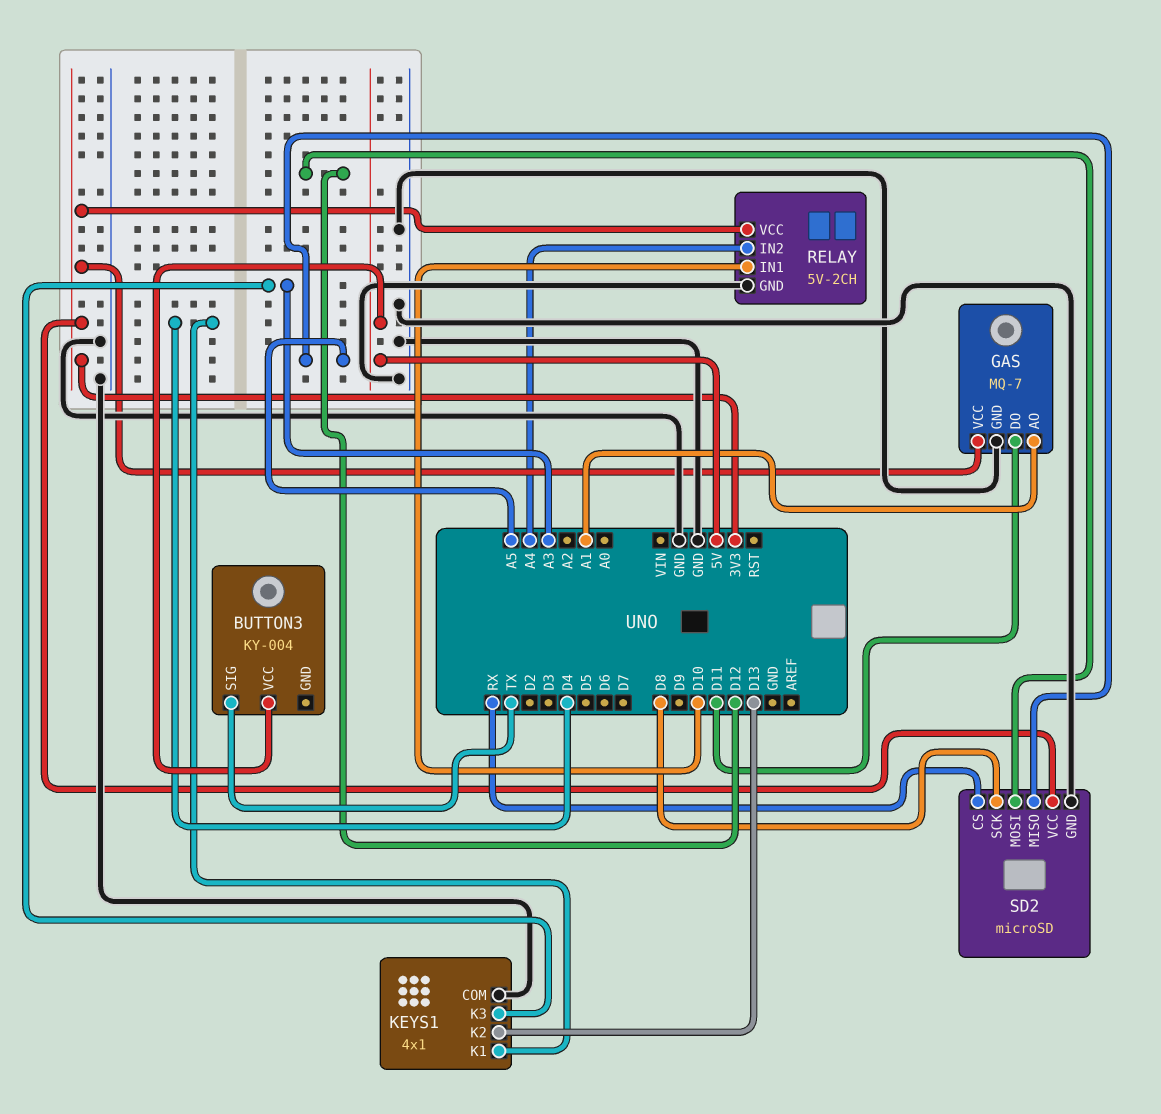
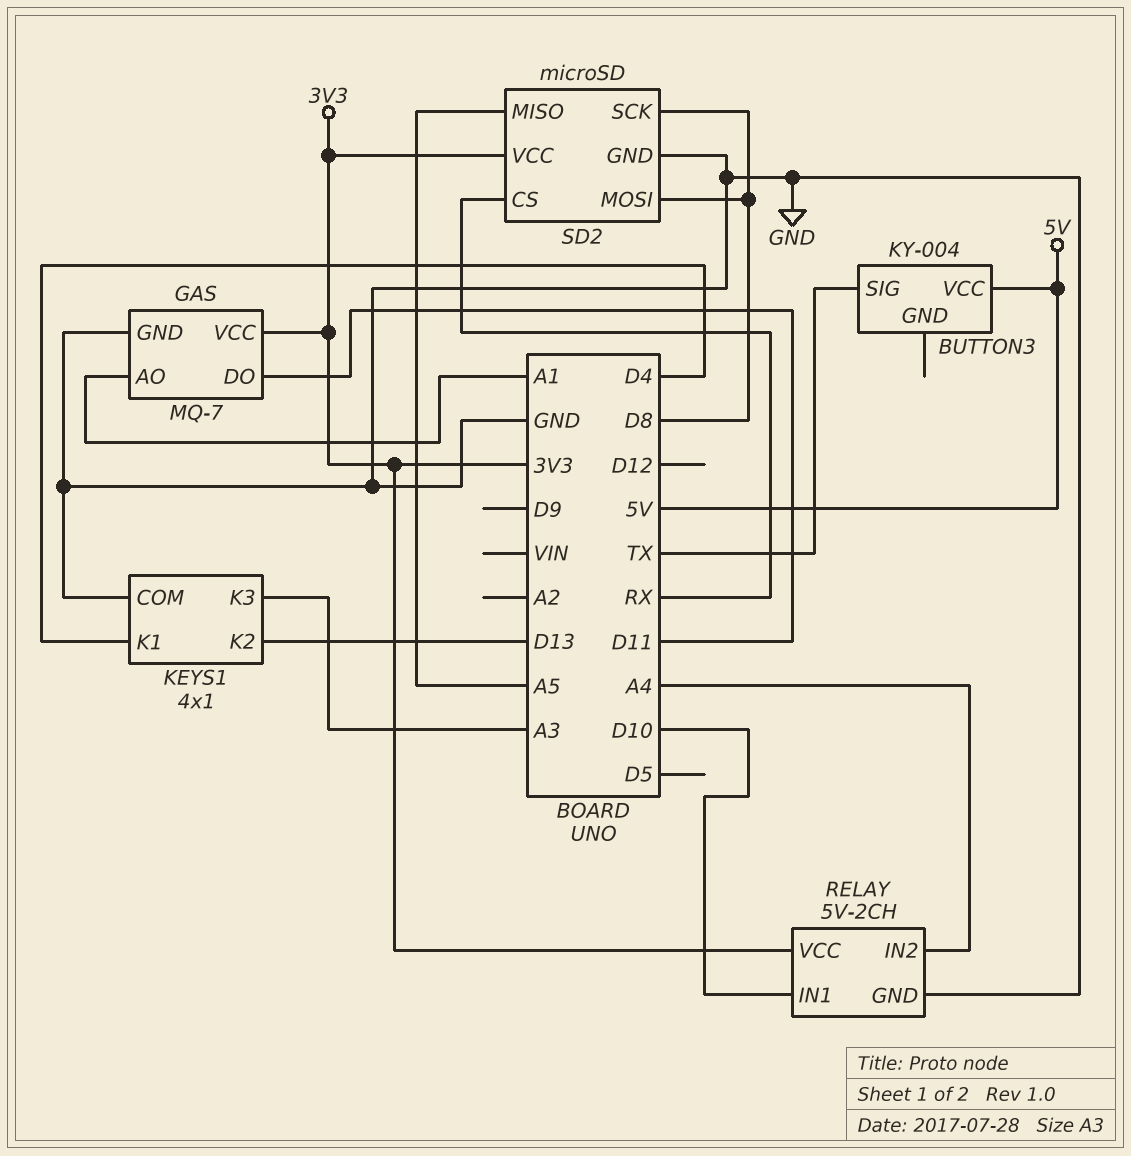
SD2 pin MOSI: D12 -> D8

